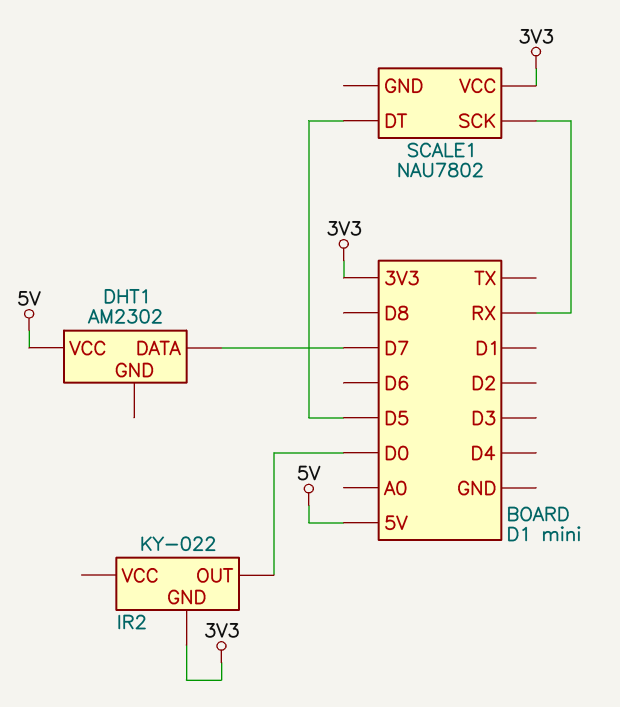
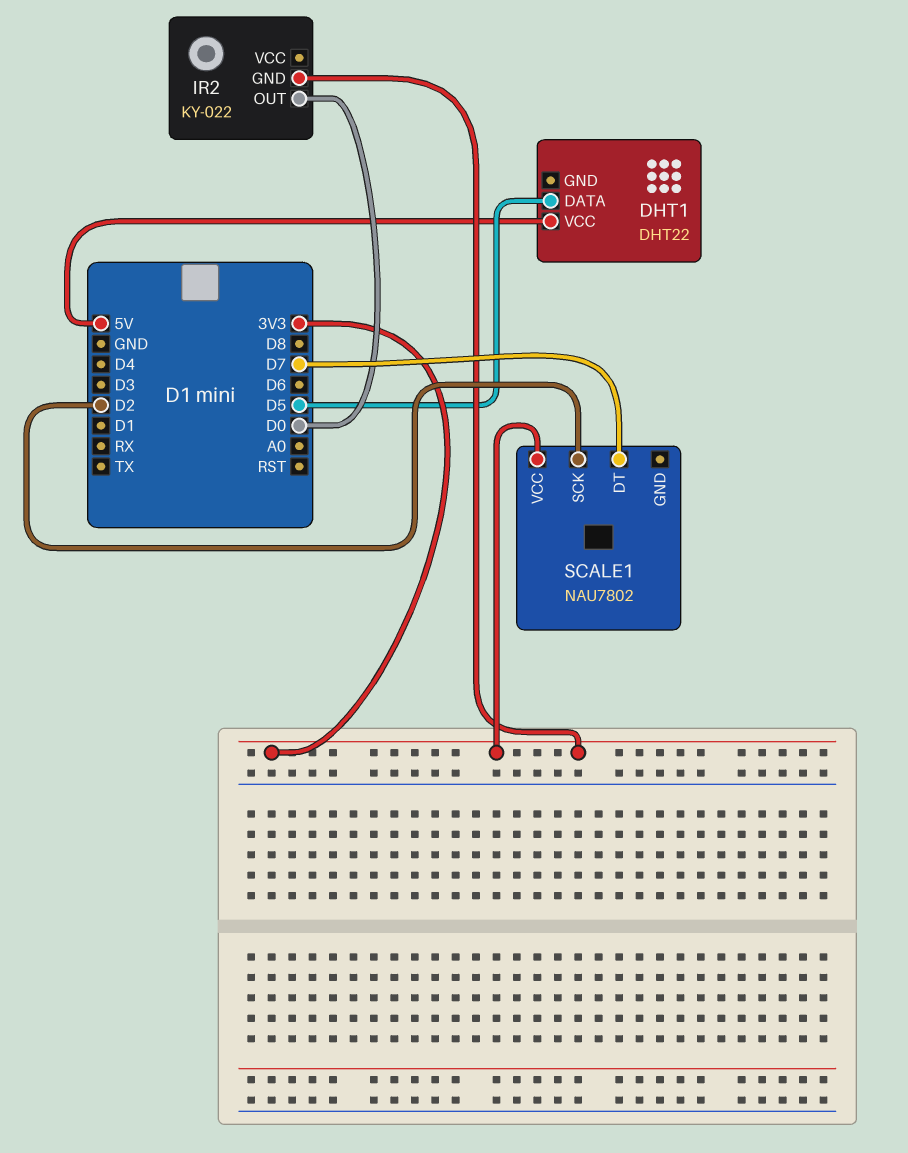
DHT1: AM2302 -> DHT22
DHT1 pin DATA: D7 -> D5
SCALE1 pin DT: D5 -> D7
SCALE1 pin SCK: RX -> D2

